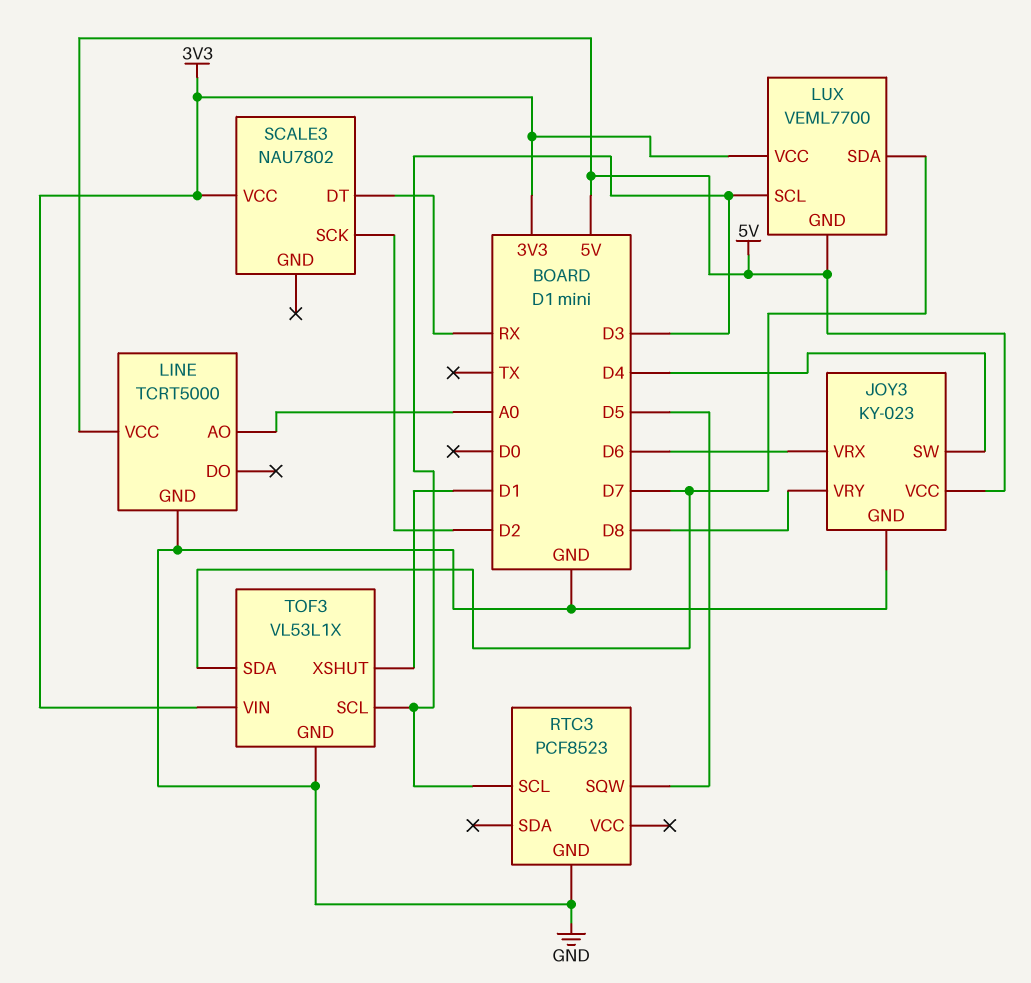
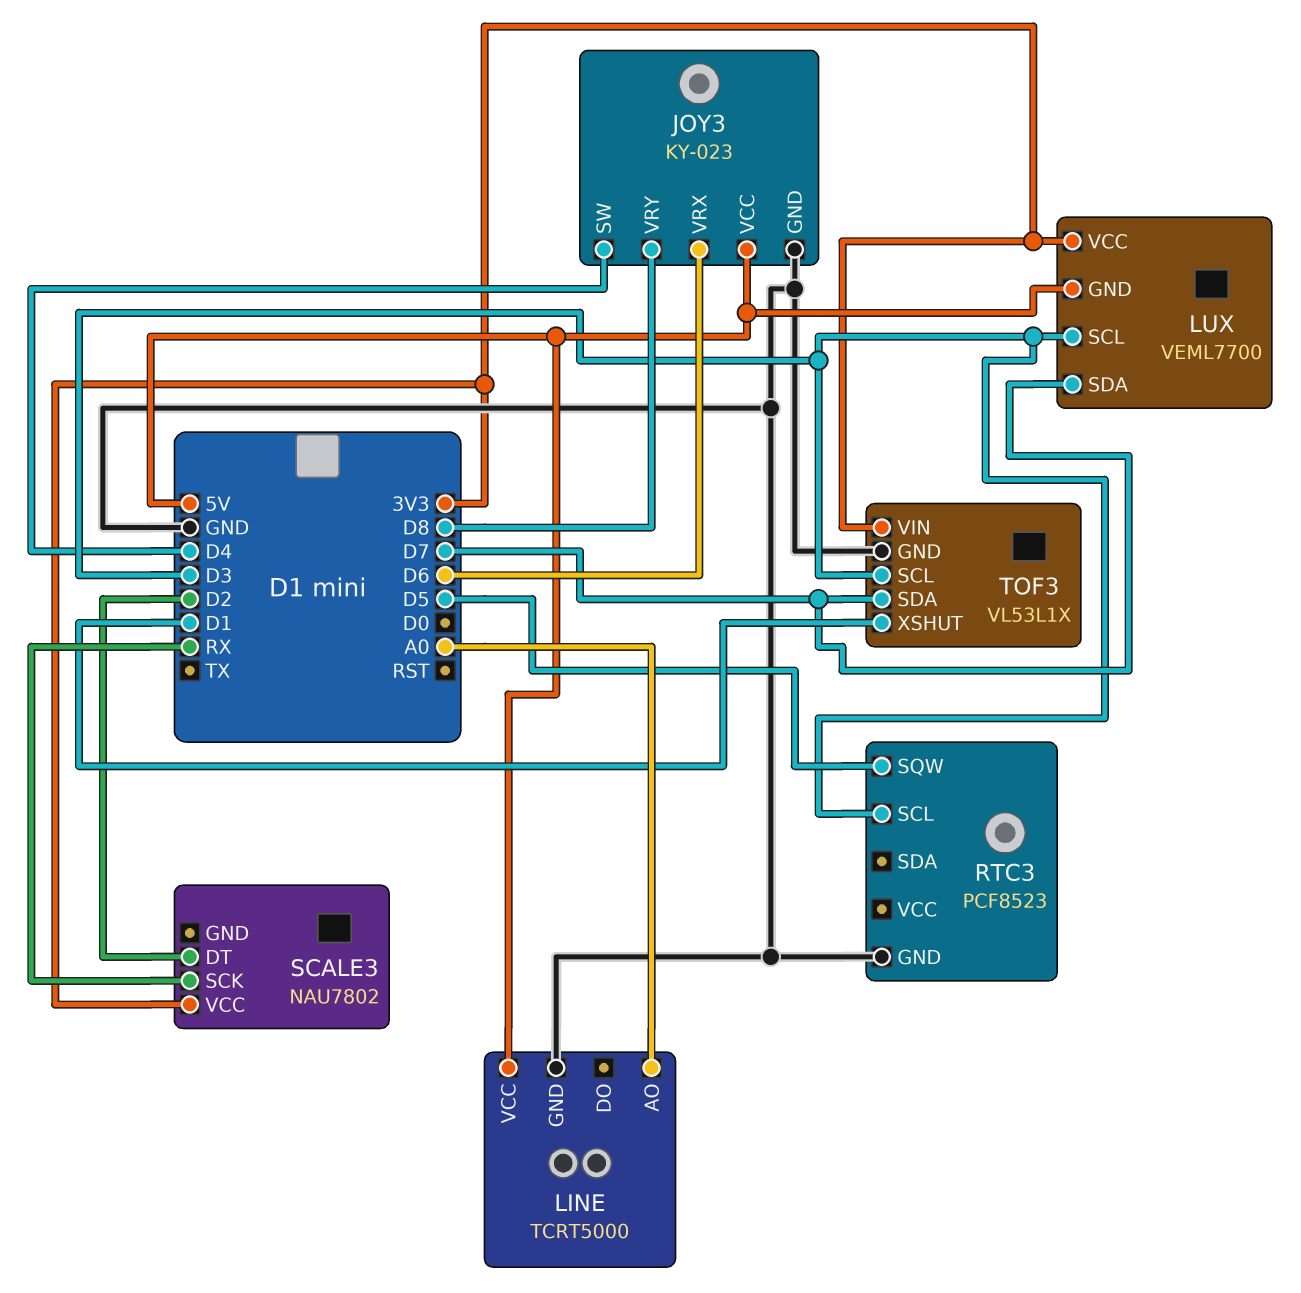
SCALE3 pin DT: RX -> D2
SCALE3 pin SCK: D2 -> RX

